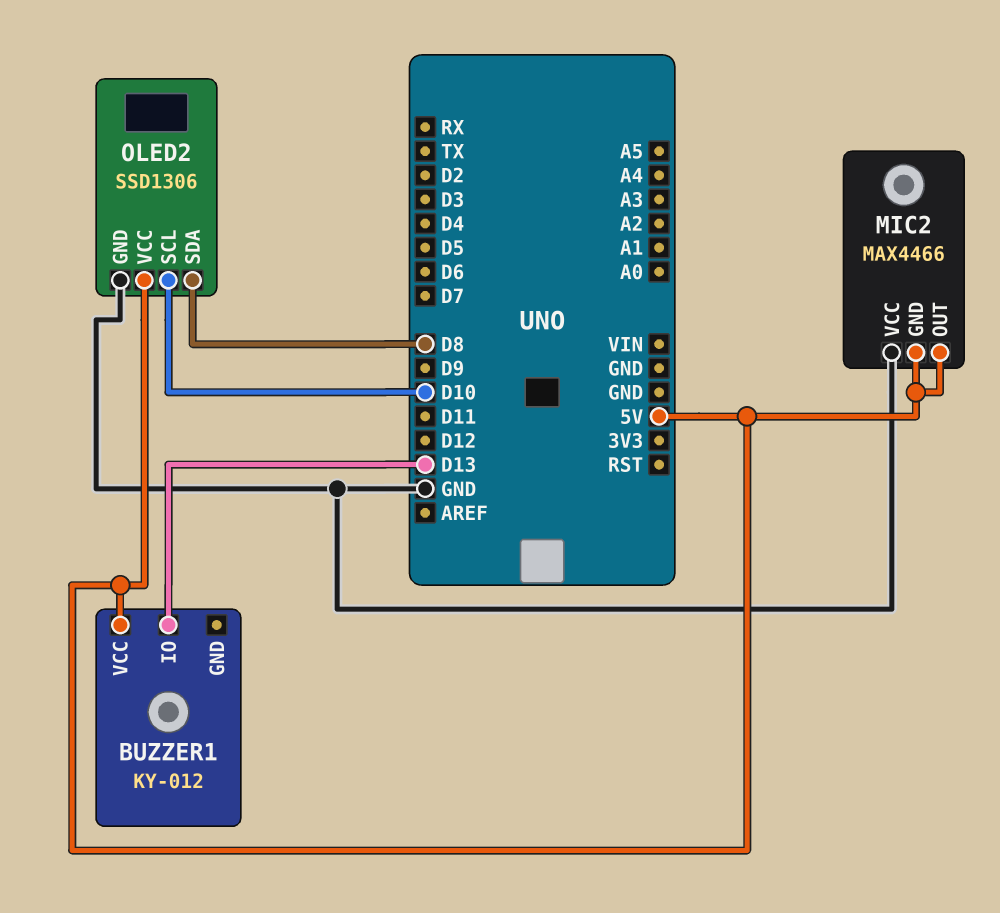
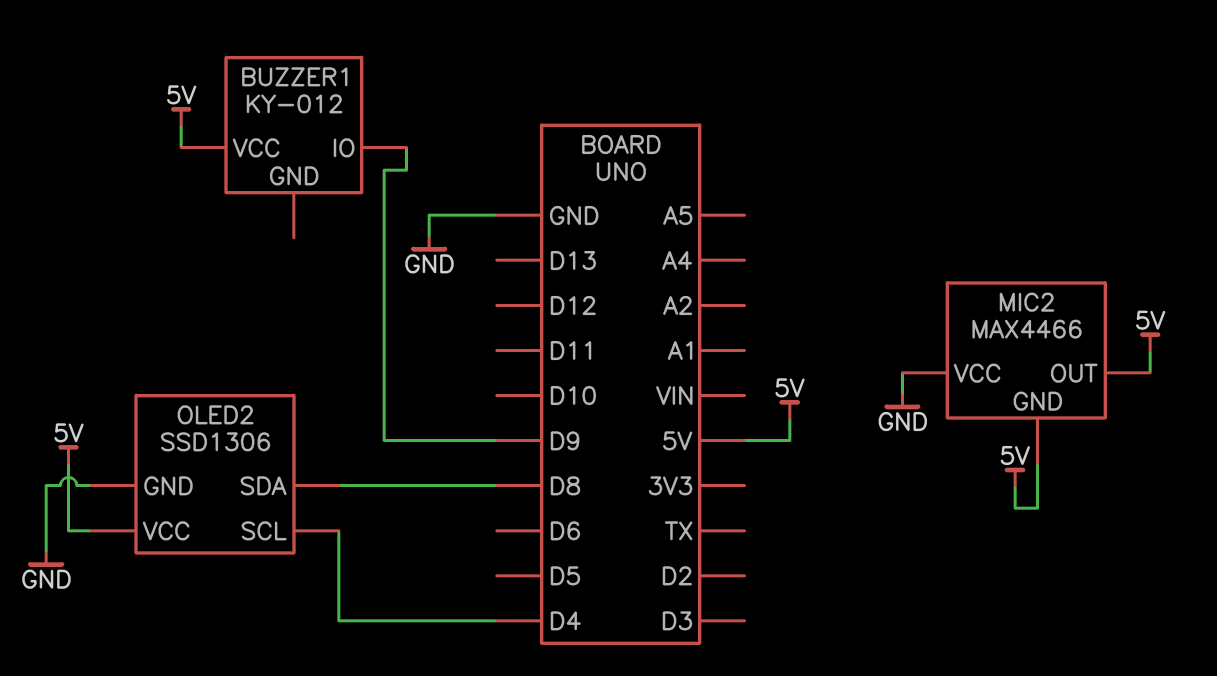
BUZZER1 pin IO: D13 -> D9
OLED2 pin SCL: D10 -> D4

